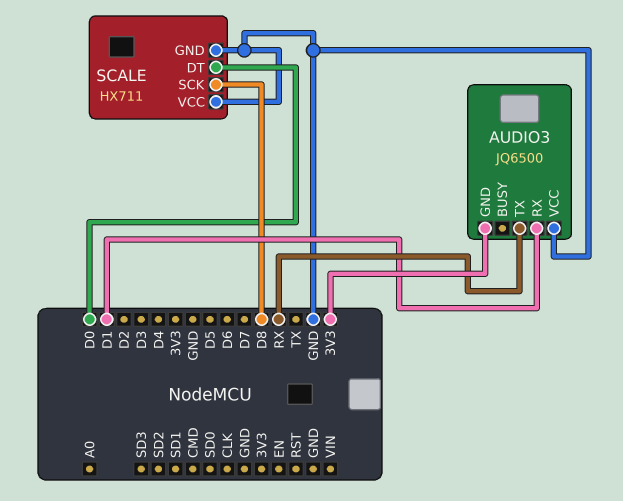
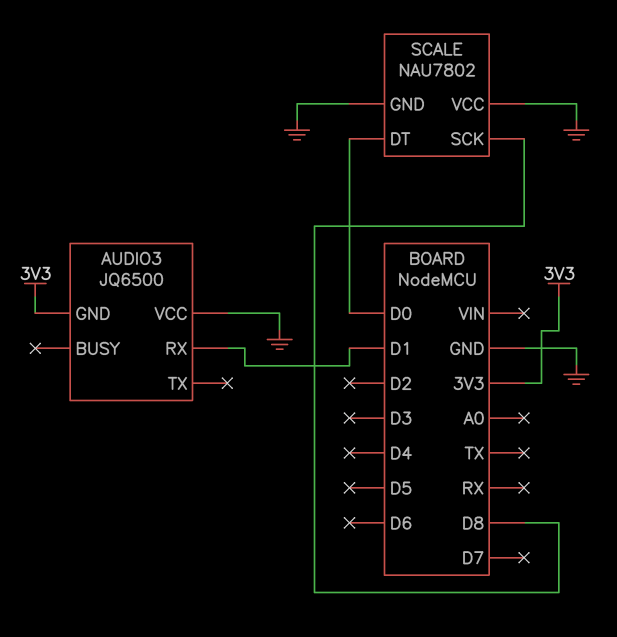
AUDIO3 pin TX: RX -> none
SCALE: HX711 -> NAU7802

